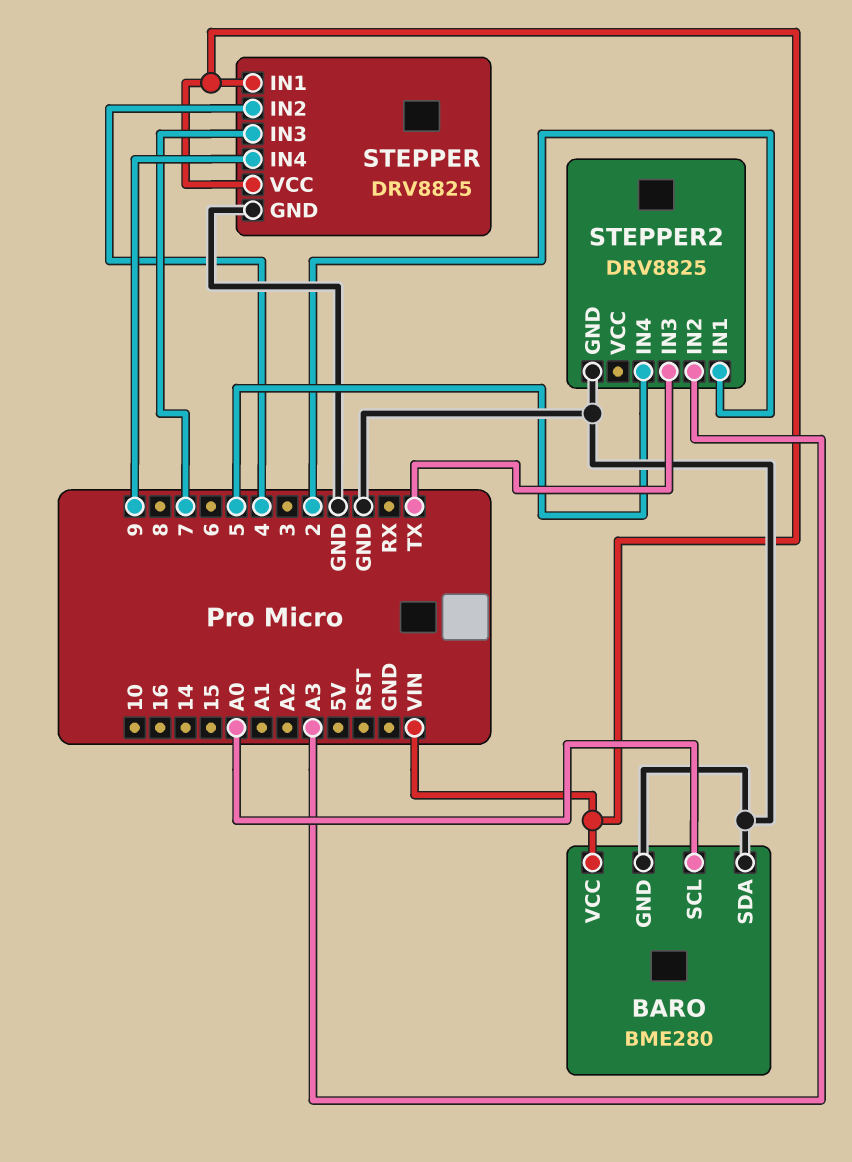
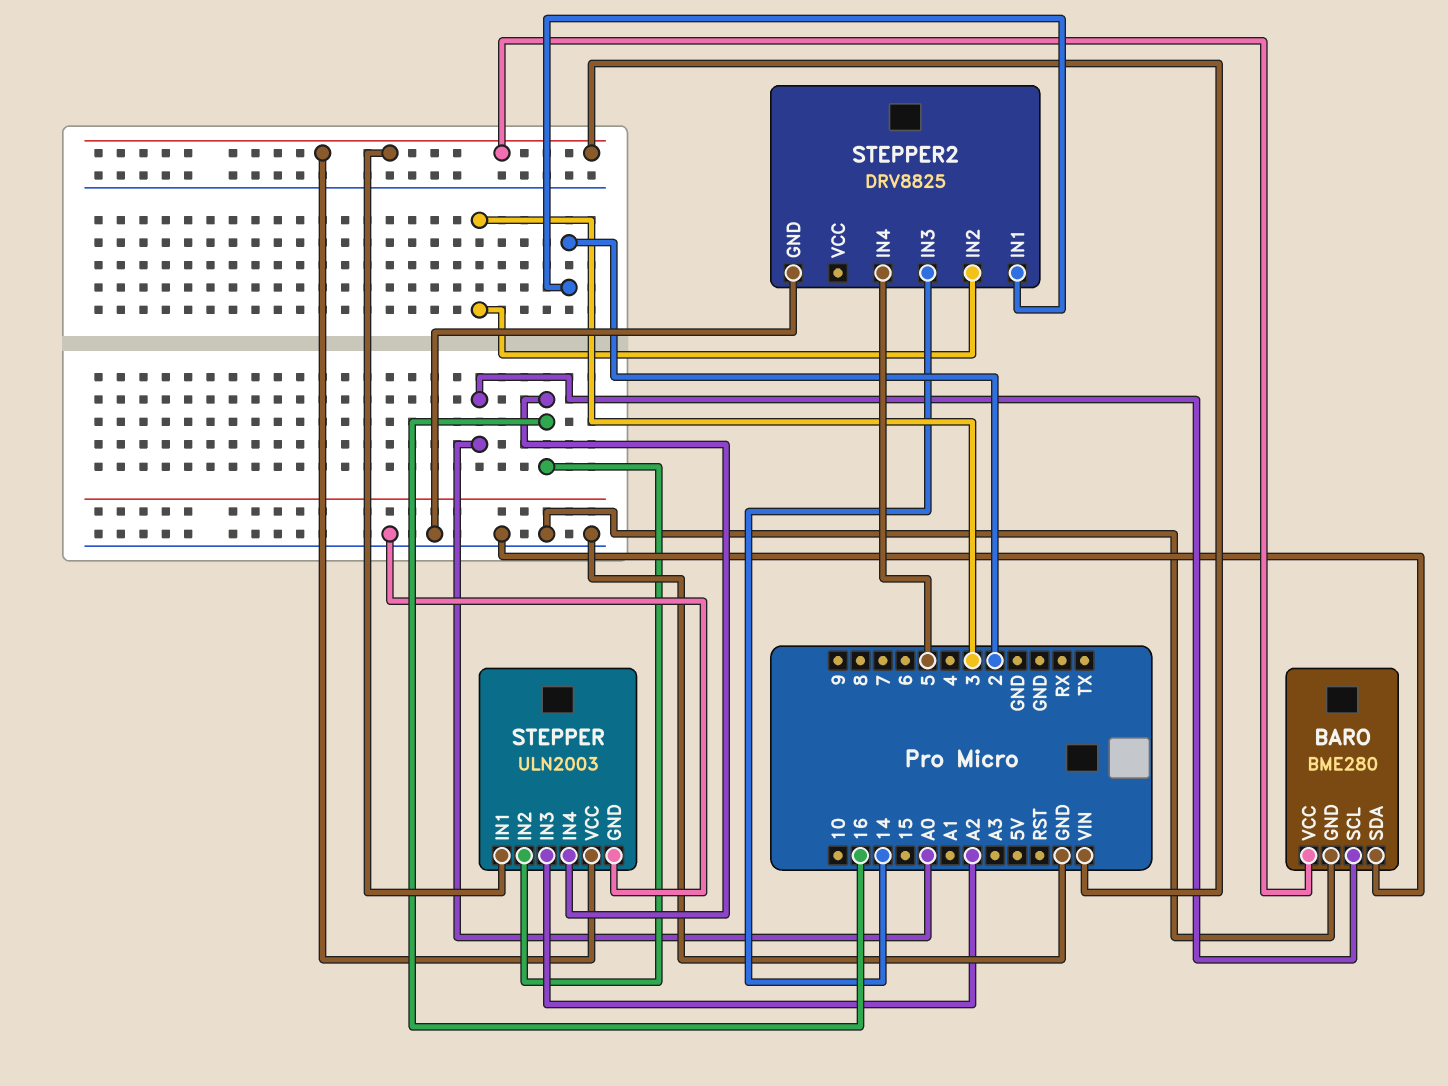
STEPPER: DRV8825 -> ULN2003
STEPPER pin IN2: 4 -> 16
STEPPER pin IN3: 7 -> A2
STEPPER pin IN4: 9 -> 16
STEPPER2 pin IN2: A3 -> 3
STEPPER2 pin IN3: TX -> 14

